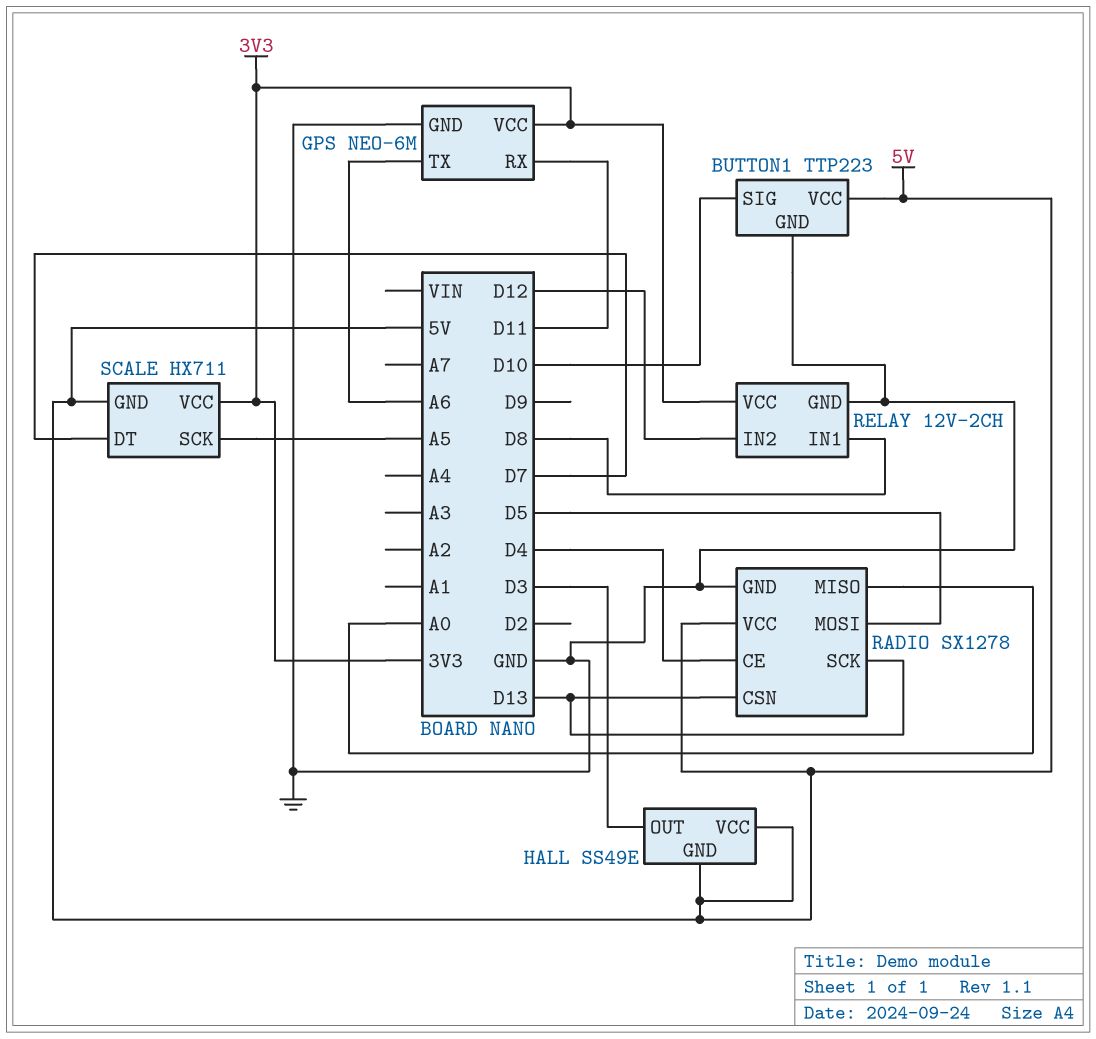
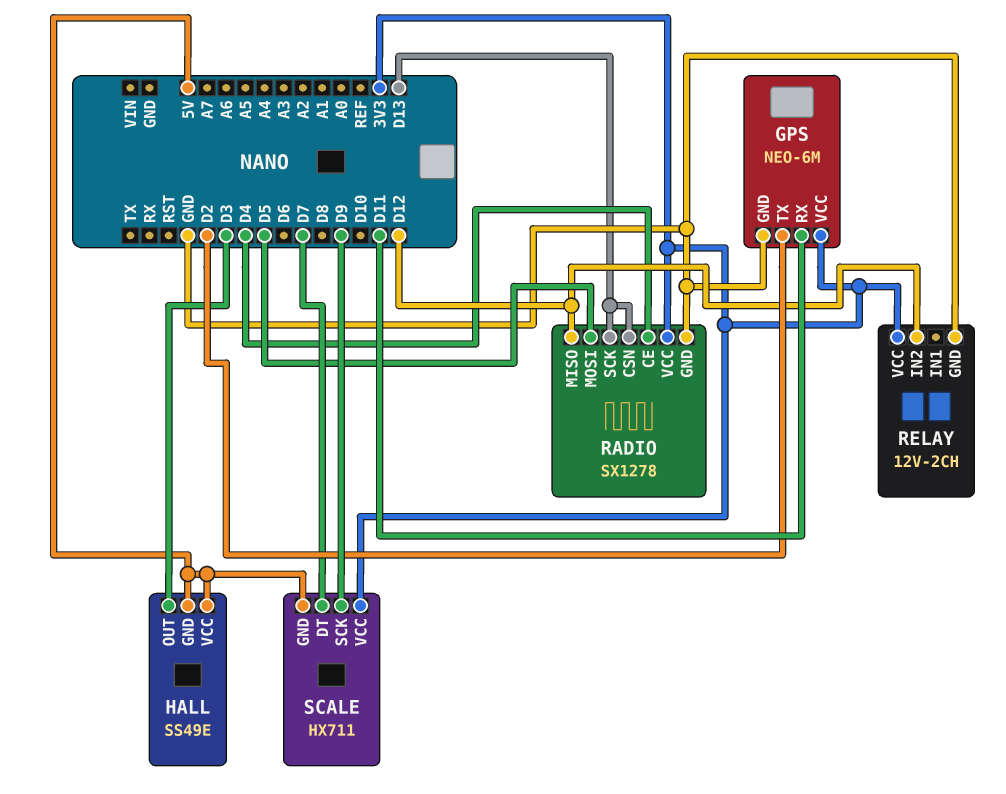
BUTTON1: TTP223 -> none
BUTTON1 pin GND: GND -> none
BUTTON1 pin SIG: D10 -> none
BUTTON1 pin VCC: 5V -> none
GPS pin TX: A6 -> D2
RADIO pin MISO: A0 -> D12
RADIO pin VCC: 5V -> 3V3
RELAY pin IN1: D8 -> none
SCALE pin SCK: A5 -> D9

